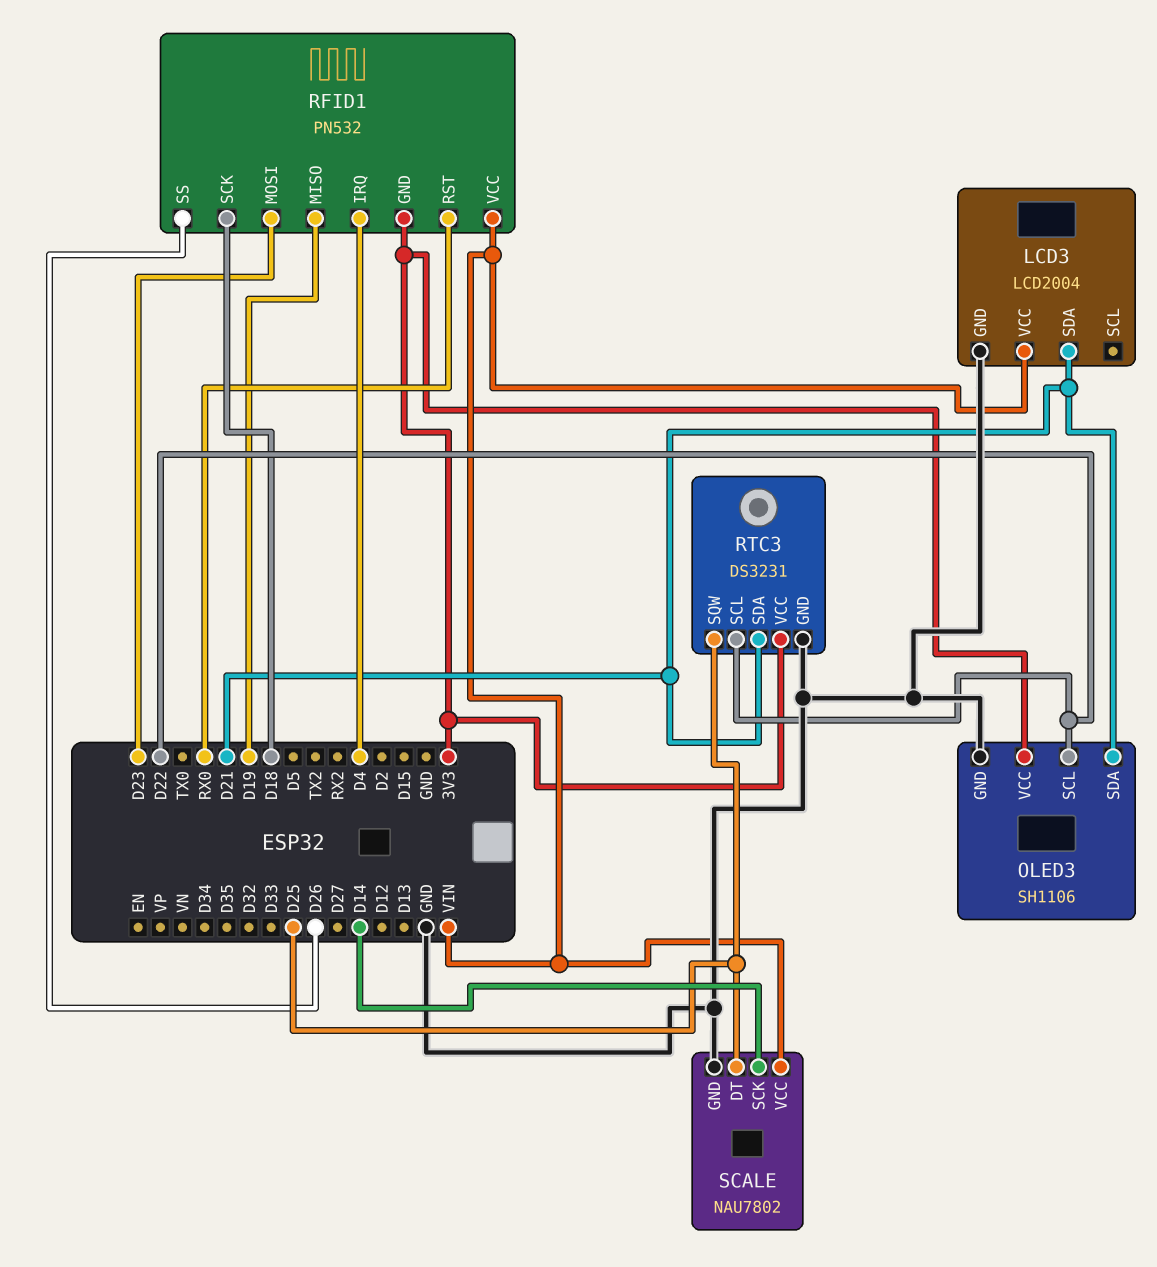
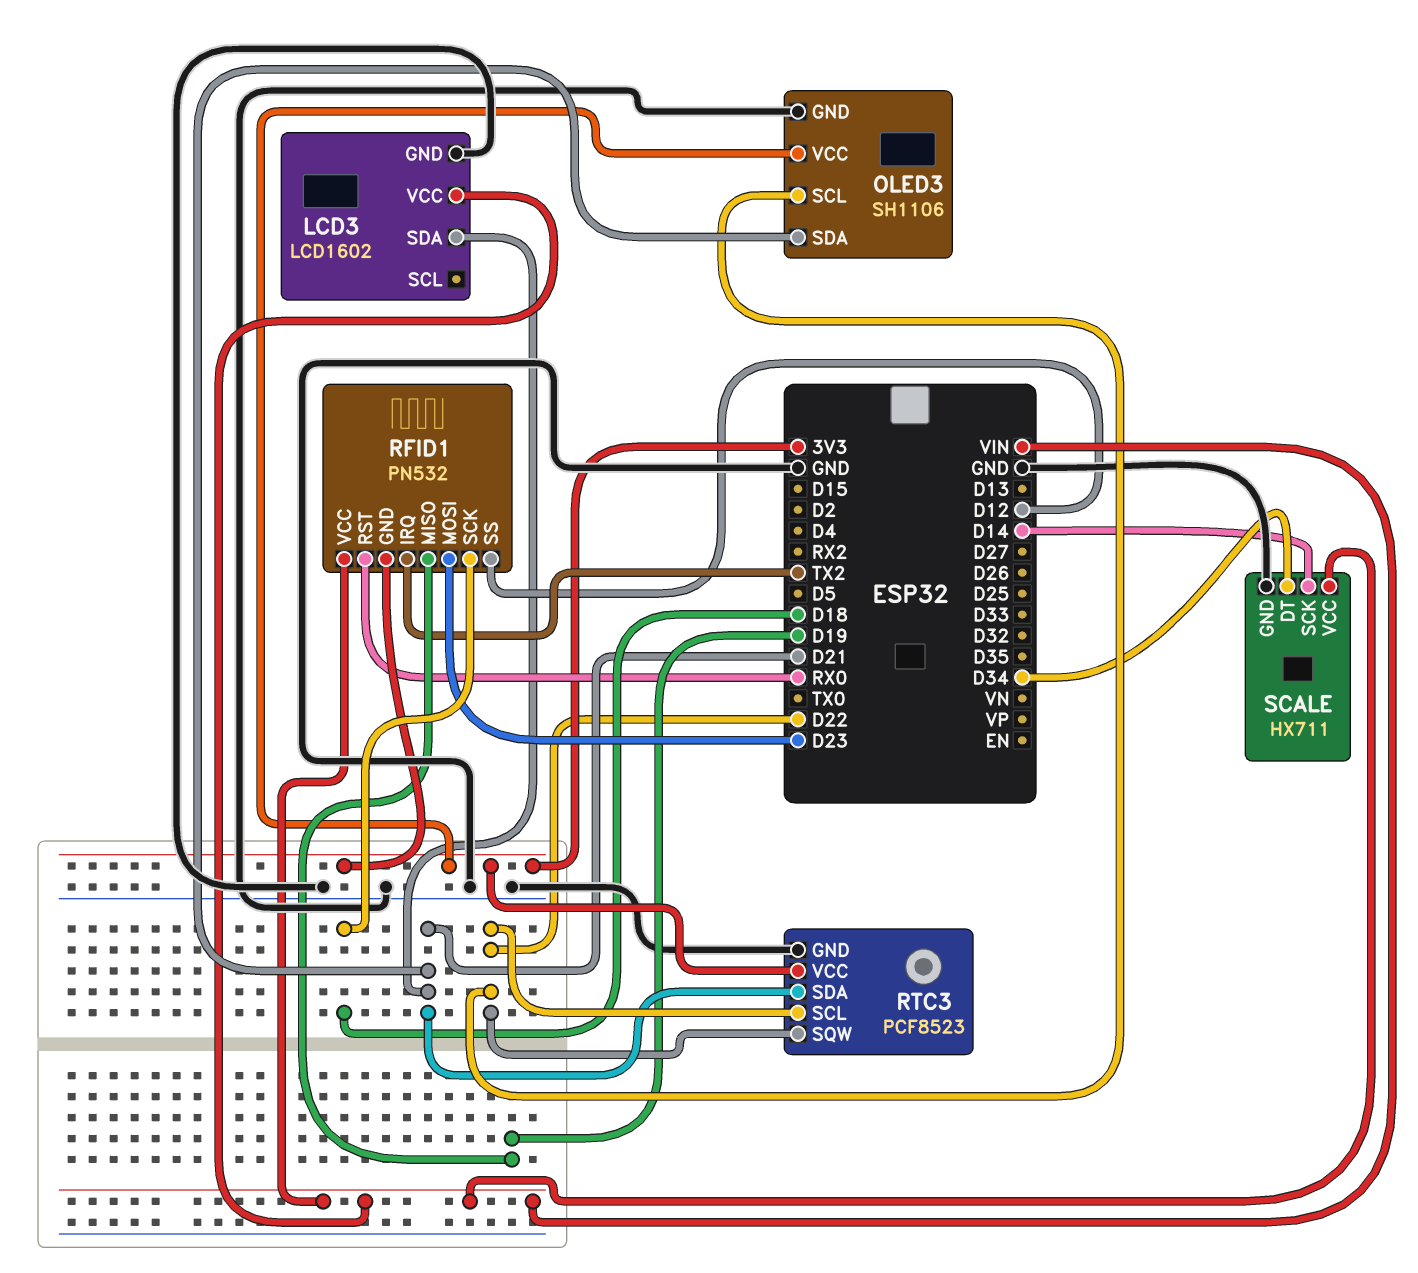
LCD3: LCD2004 -> LCD1602
RFID1 pin IRQ: D4 -> TX2
RFID1 pin SS: D26 -> D12
RTC3: DS3231 -> PCF8523
RTC3 pin SQW: D25 -> D22
SCALE: NAU7802 -> HX711
SCALE pin DT: D25 -> D34

